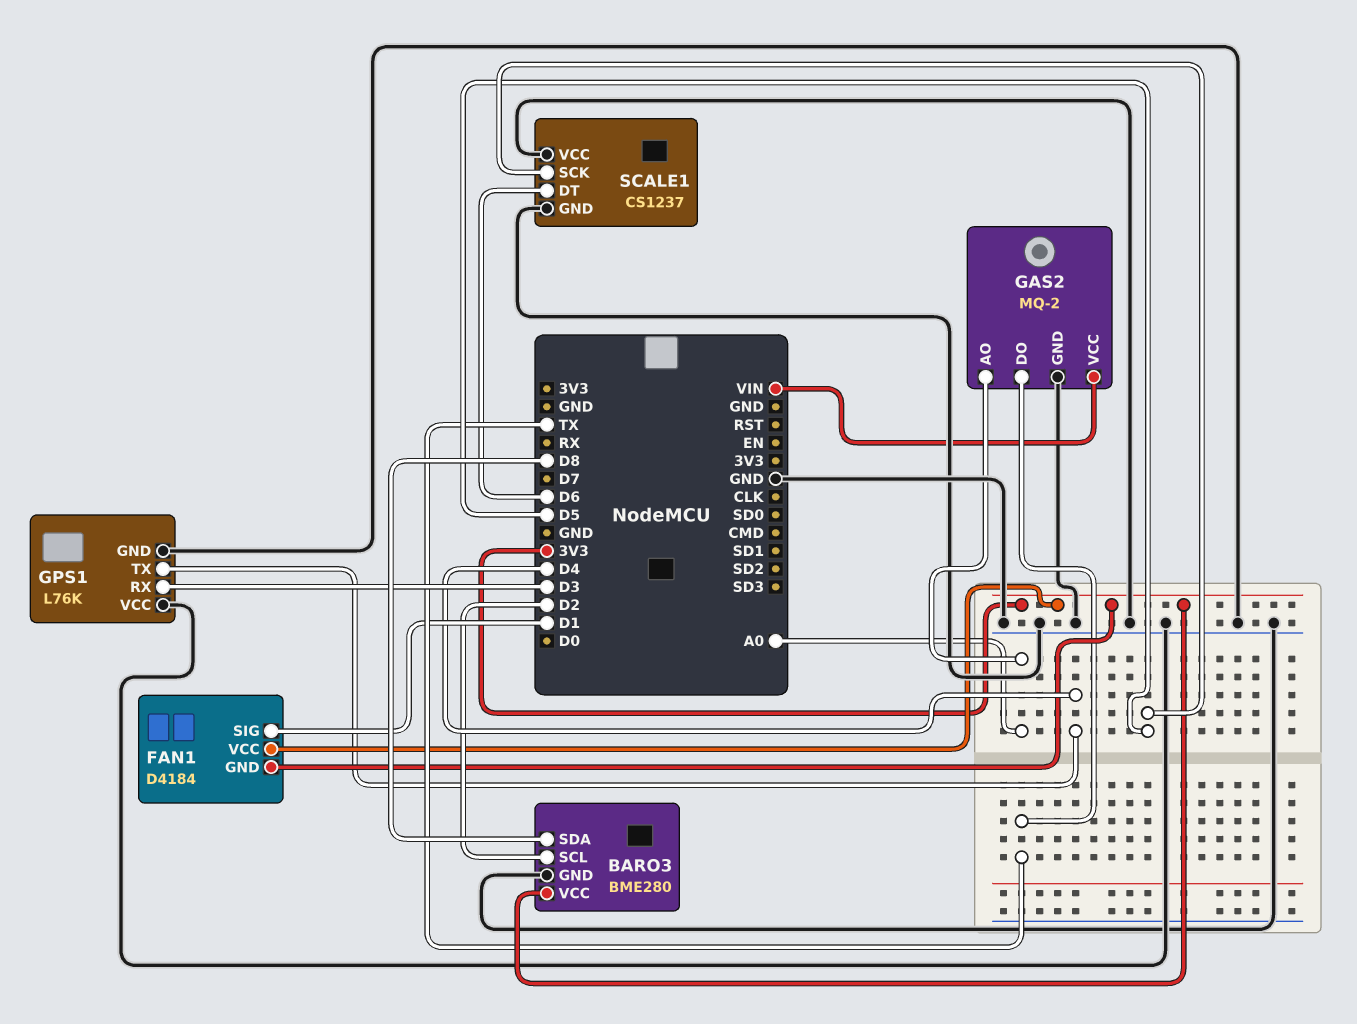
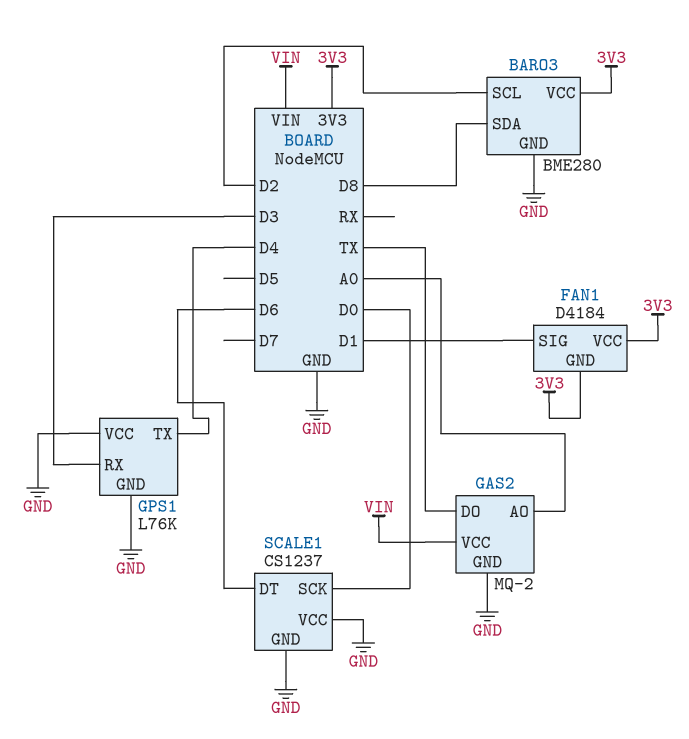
SCALE1 pin SCK: D5 -> D0

